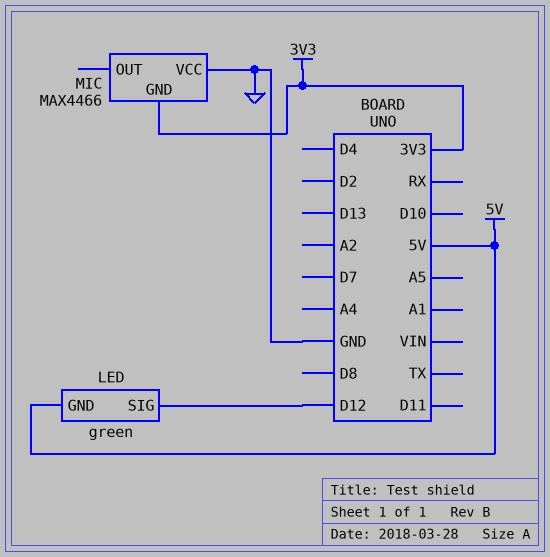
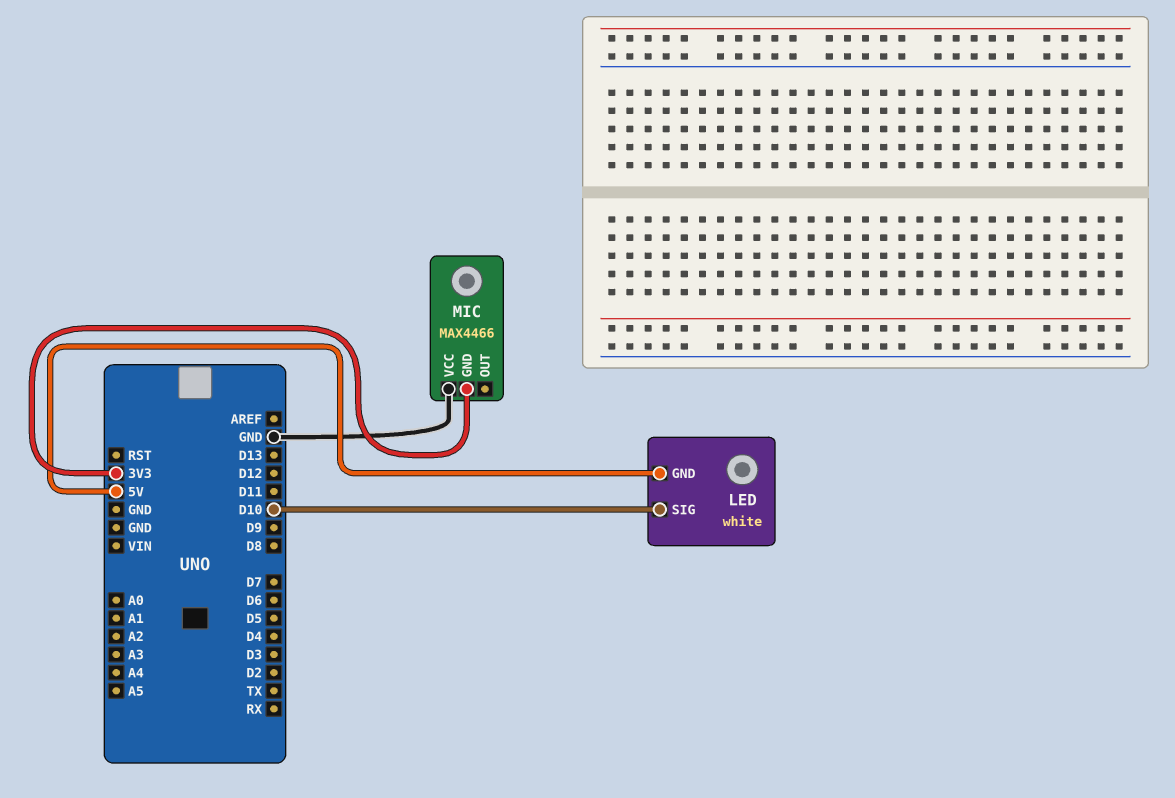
LED: green -> white
LED pin SIG: D12 -> D10

